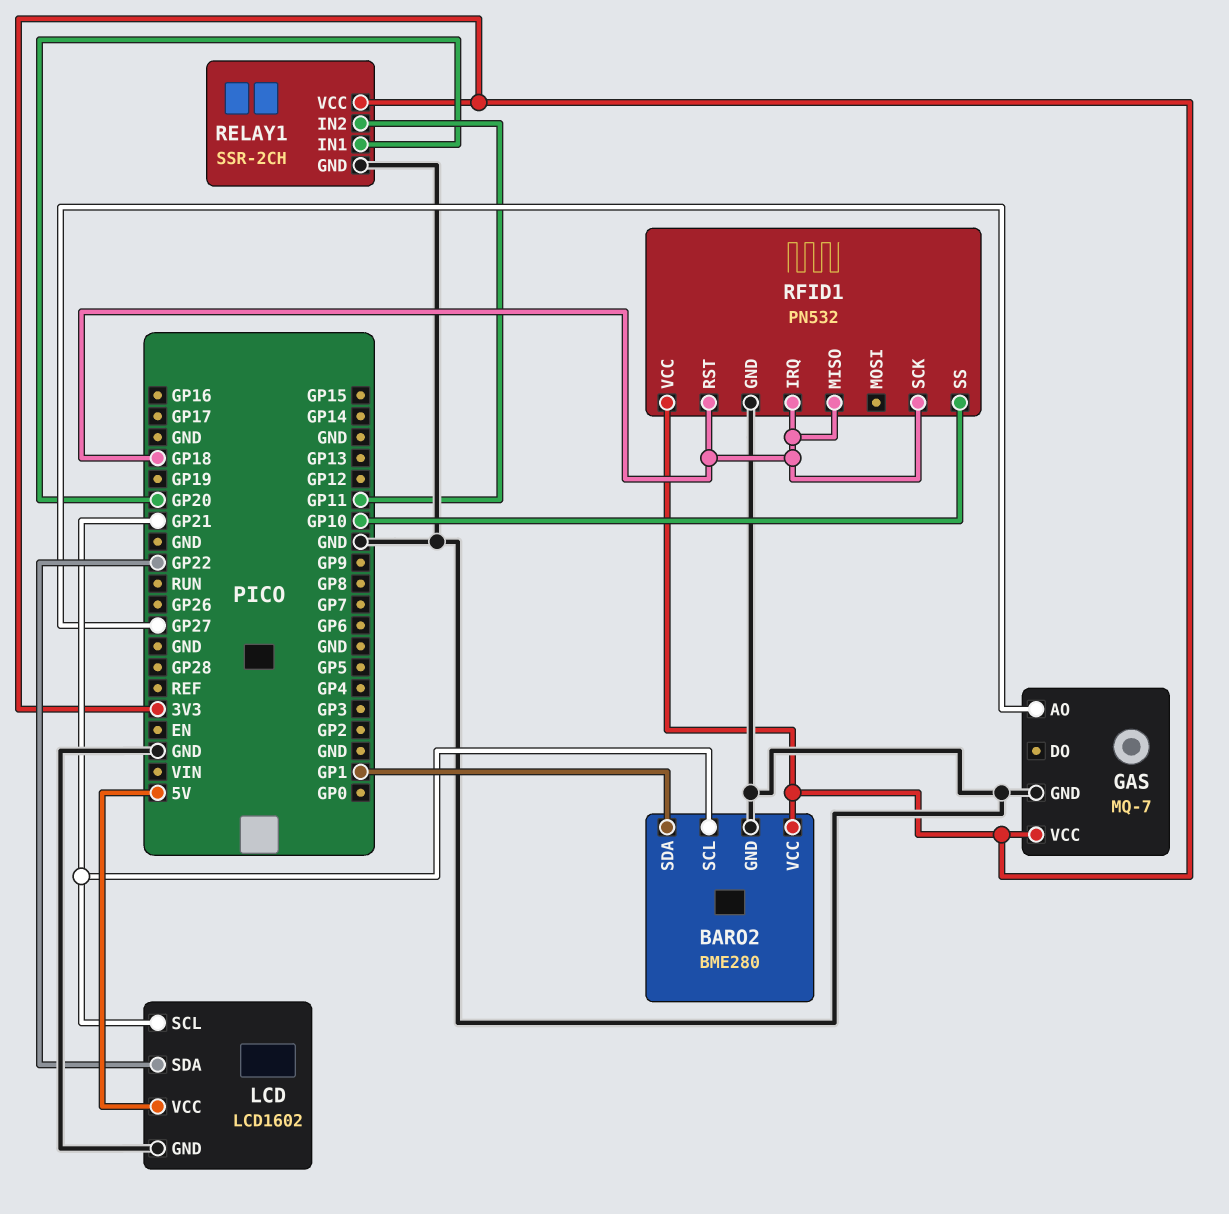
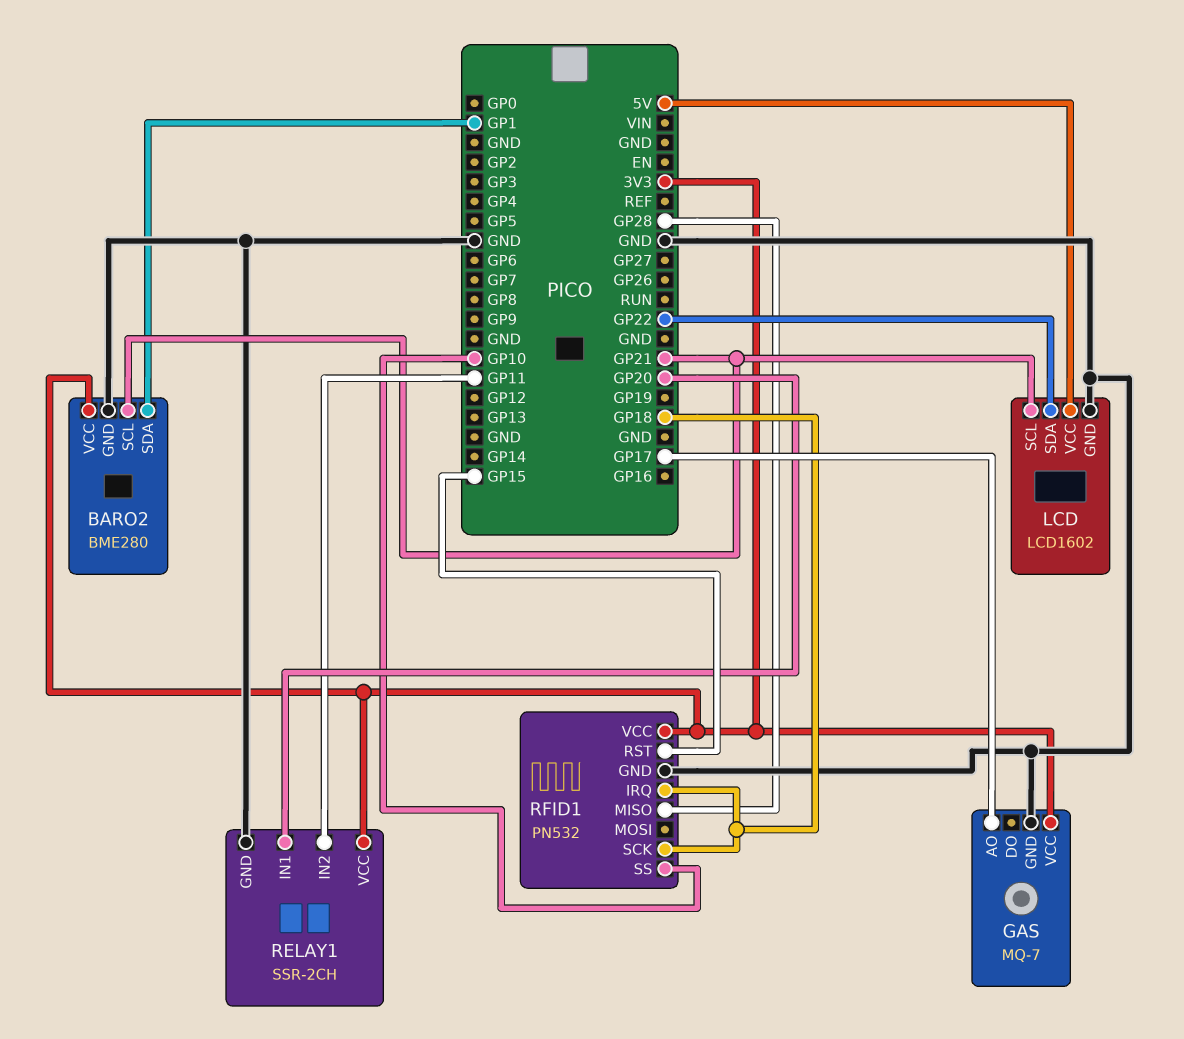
GAS pin AO: GP27 -> GP17
RFID1 pin MISO: GP18 -> GP28
RFID1 pin RST: GP18 -> GP15

